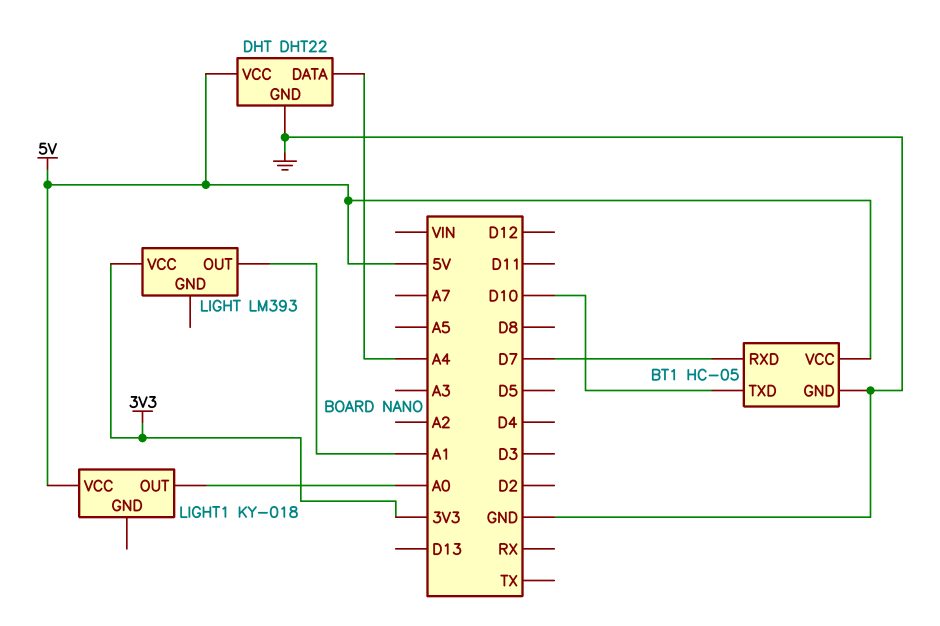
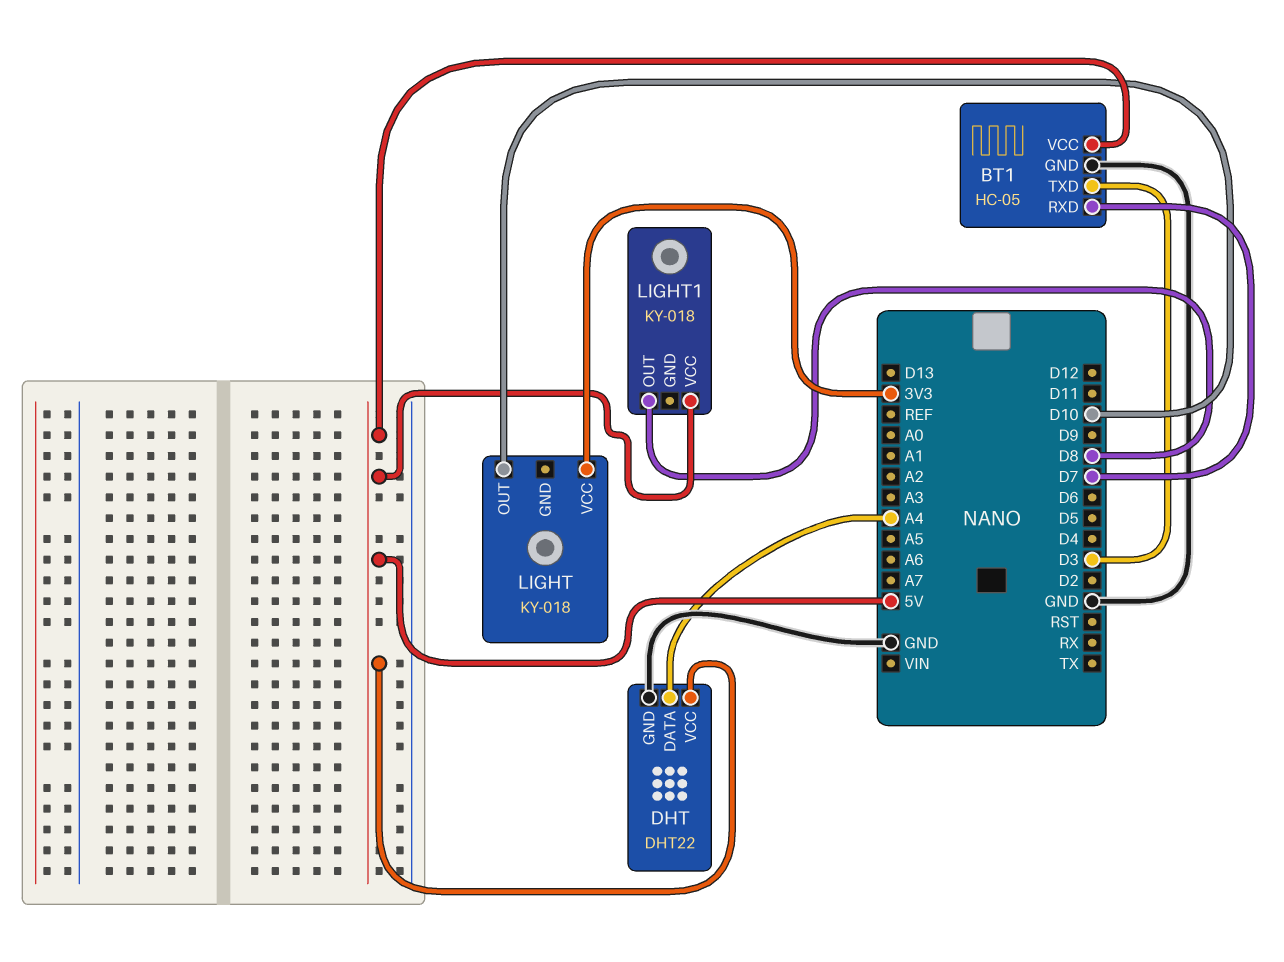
BT1 pin TXD: D10 -> D3
LIGHT: LM393 -> KY-018
LIGHT pin OUT: A1 -> D10
LIGHT1 pin OUT: A0 -> D8

